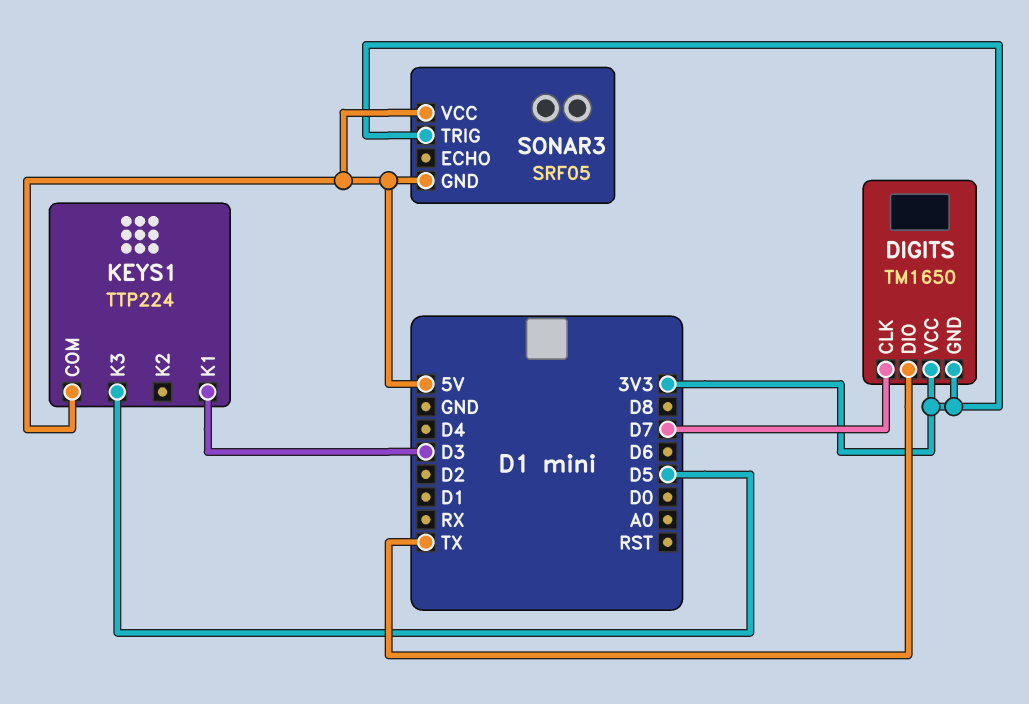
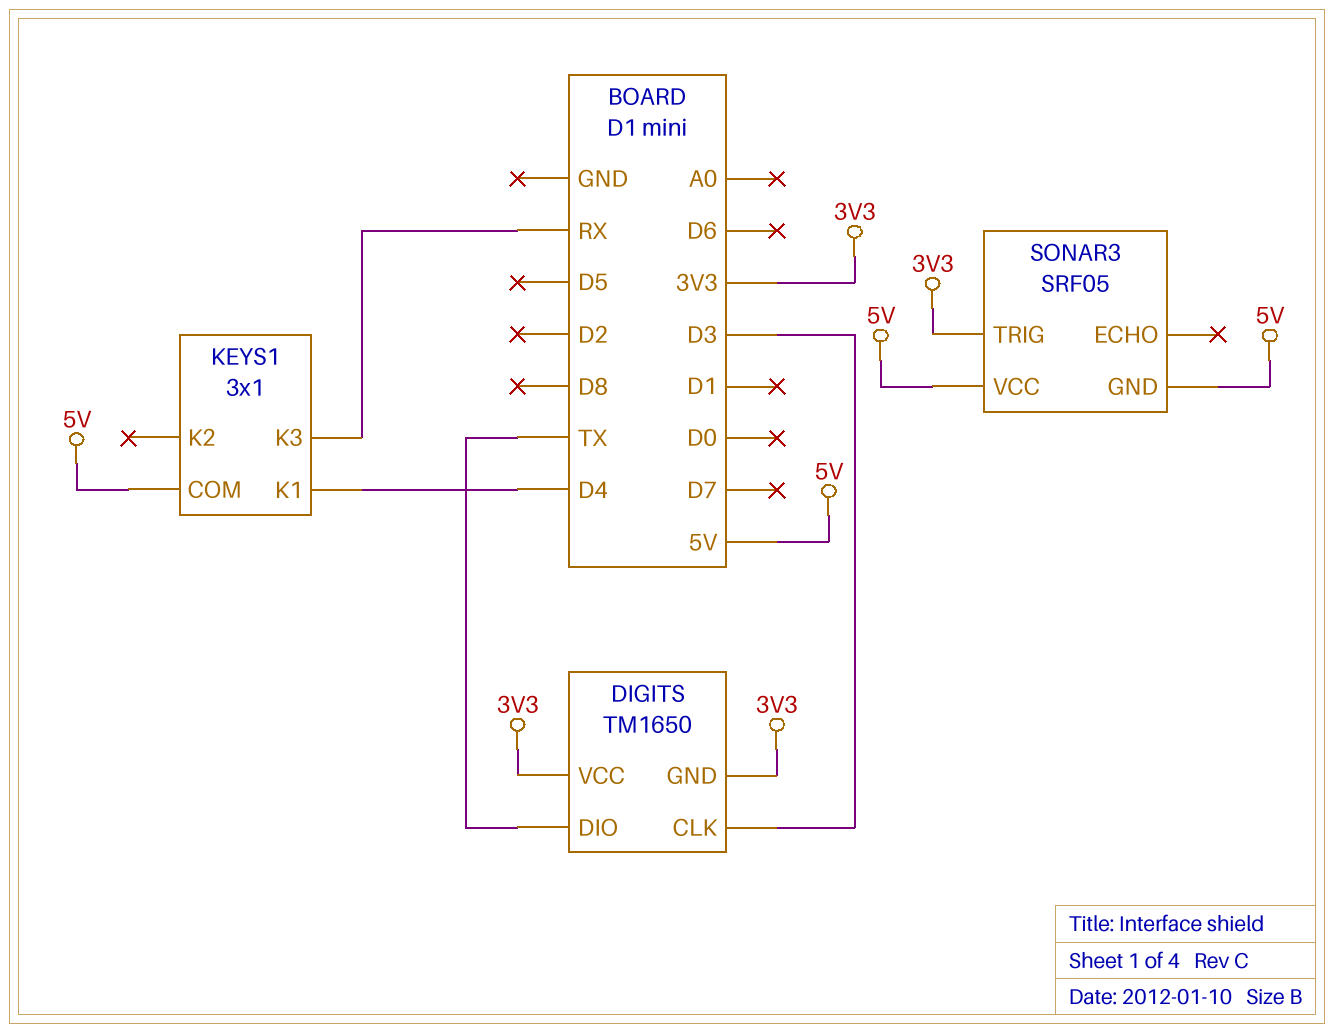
DIGITS pin CLK: D7 -> D3
KEYS1: TTP224 -> 3x1
KEYS1 pin K1: D3 -> D4
KEYS1 pin K3: D5 -> RX

